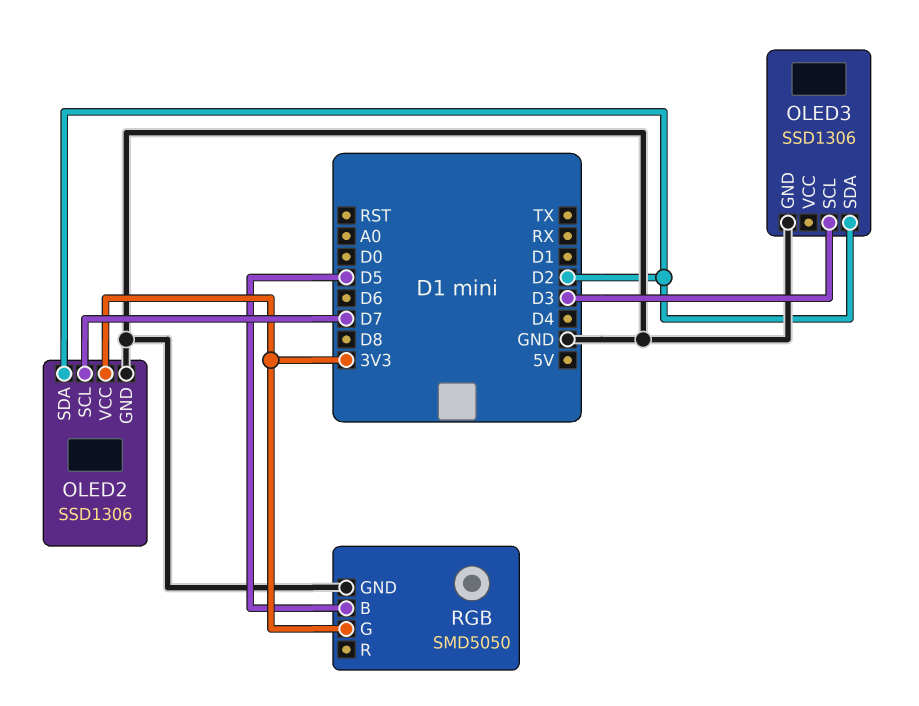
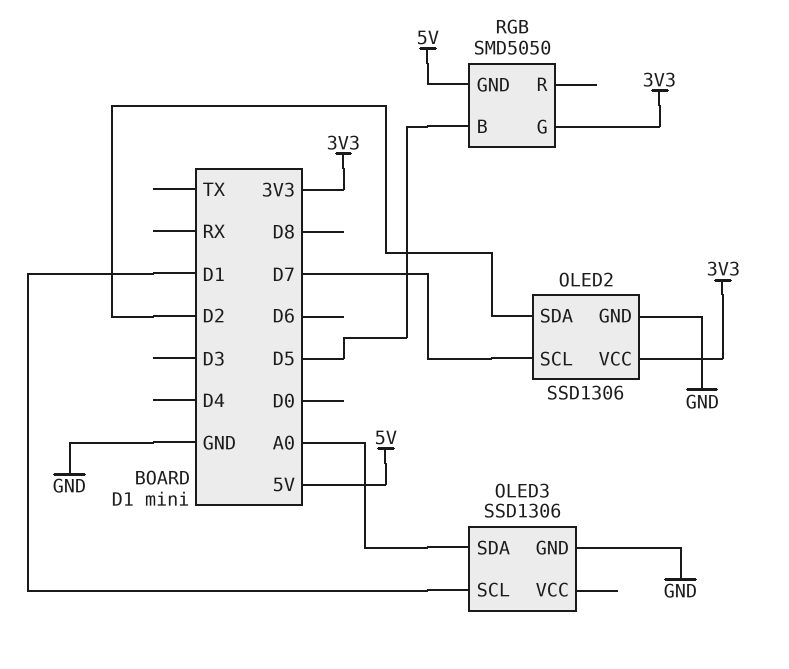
OLED3 pin SCL: D3 -> D1
OLED3 pin SDA: D2 -> A0
RGB pin GND: GND -> 5V

